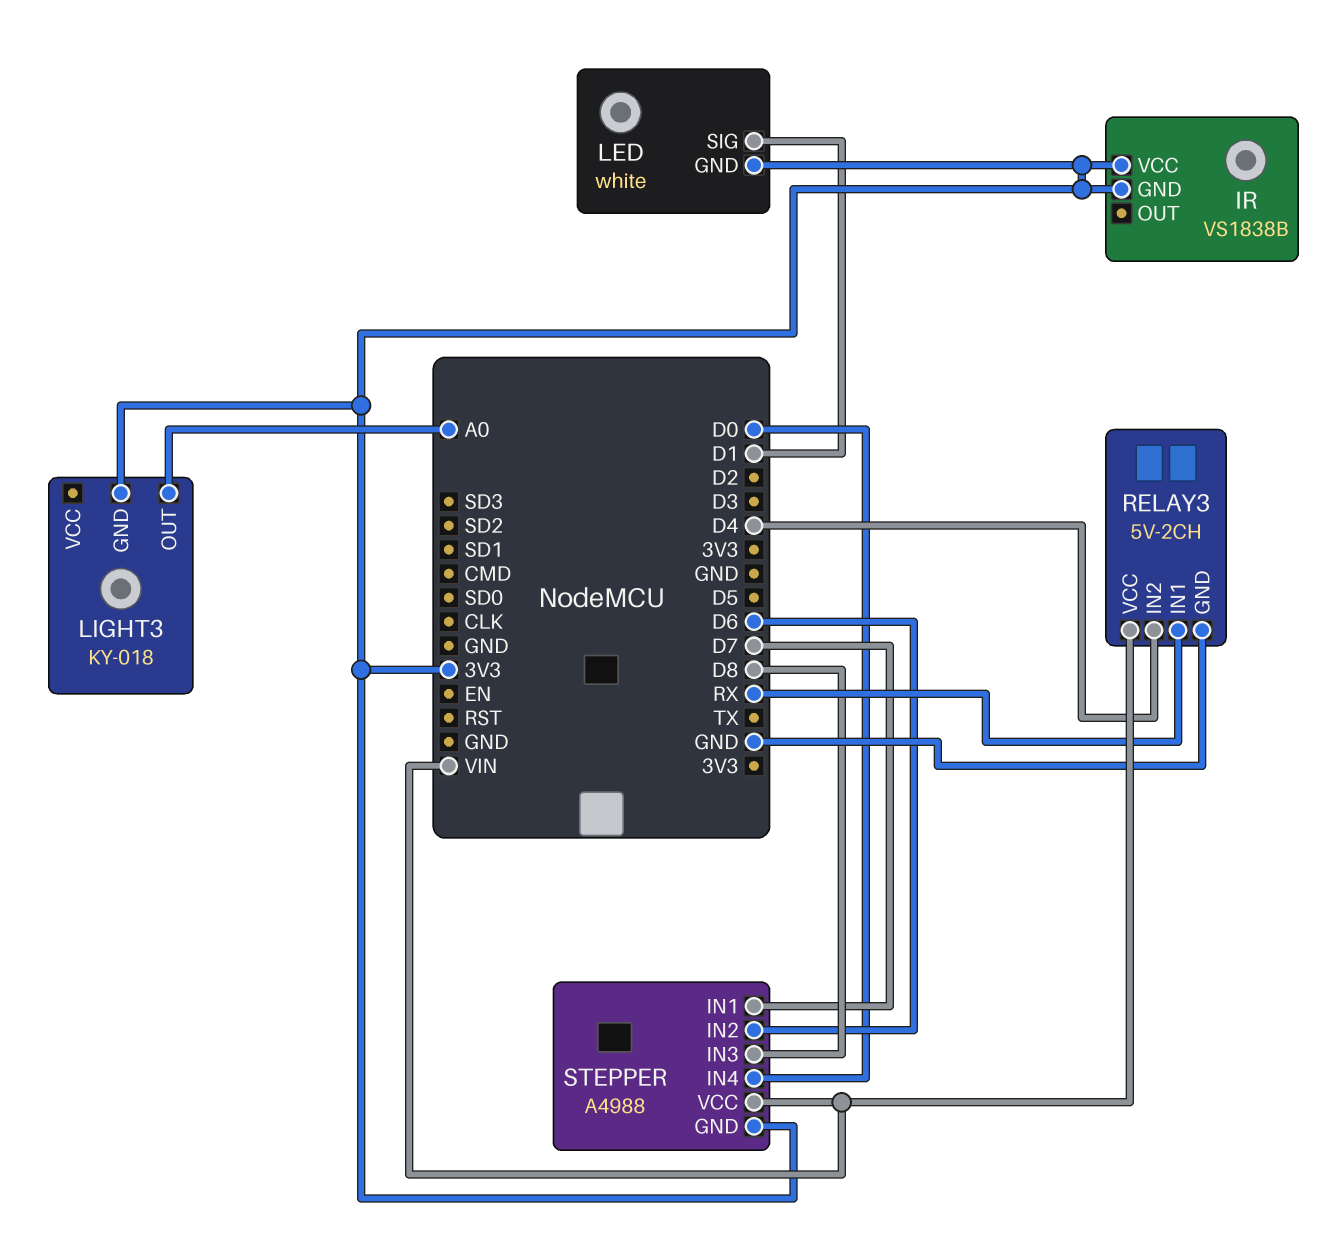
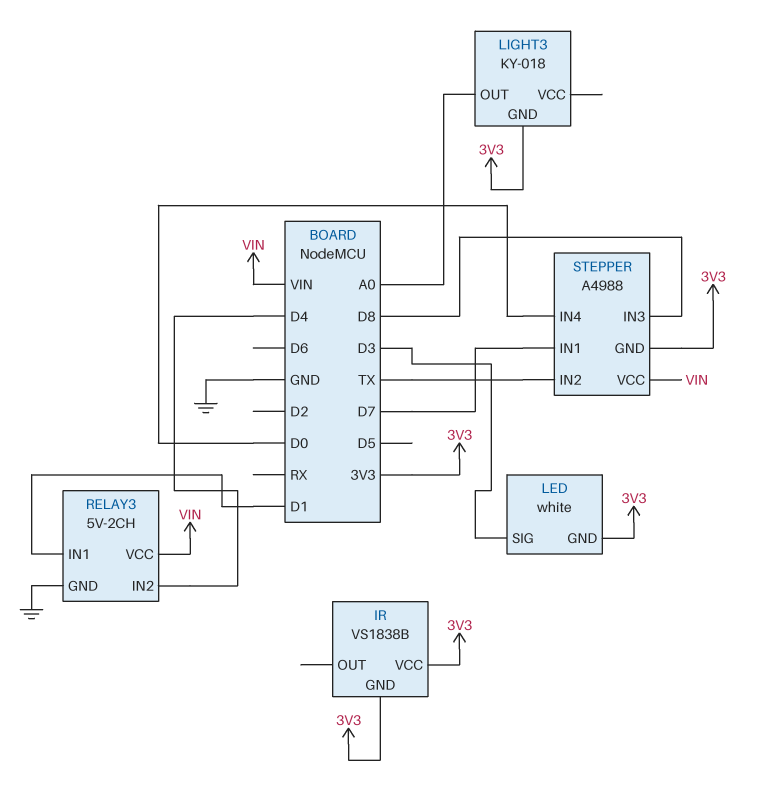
LED pin SIG: D1 -> D3
RELAY3 pin IN1: RX -> D1
STEPPER pin IN2: D6 -> TX

